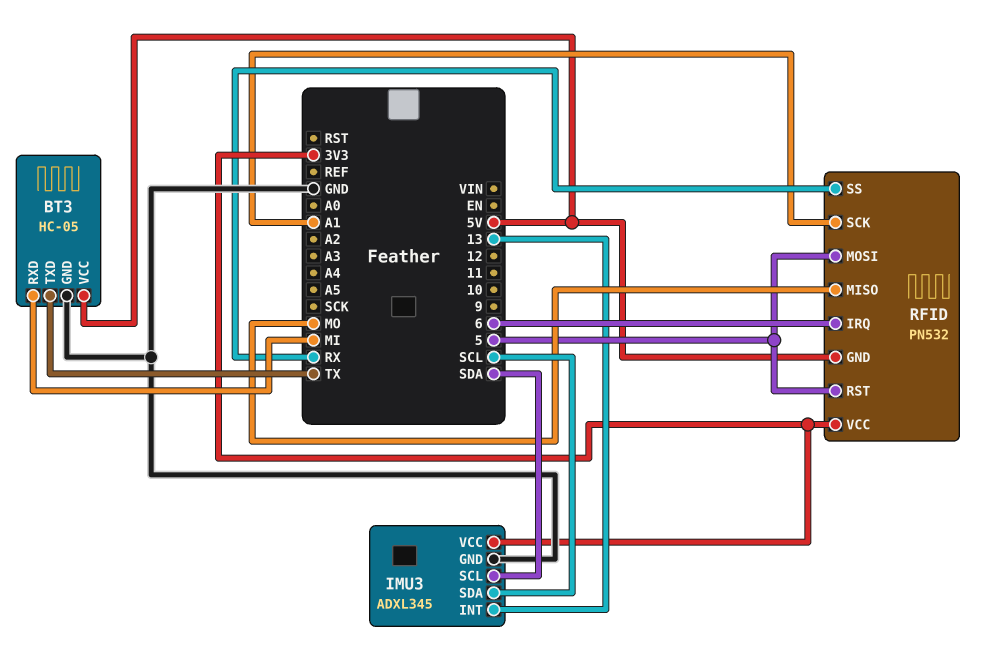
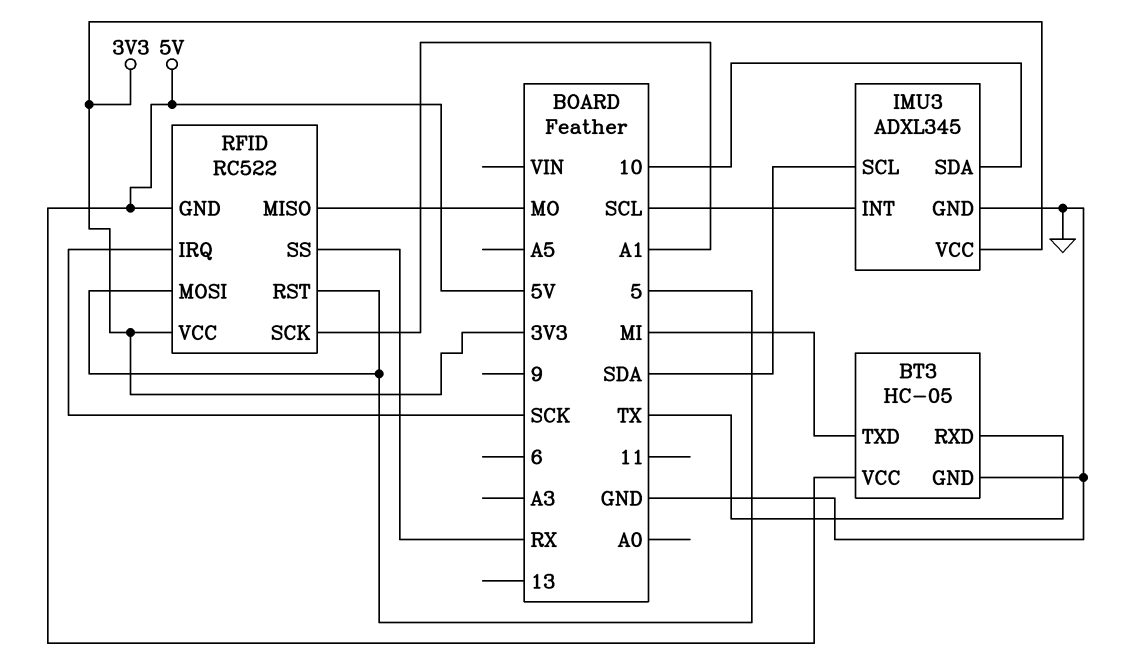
BT3 pin RXD: MI -> TX
BT3 pin TXD: TX -> MI
IMU3 pin INT: 13 -> SCL
IMU3 pin SDA: SCL -> 10
RFID: PN532 -> RC522
RFID pin IRQ: 6 -> SCK

